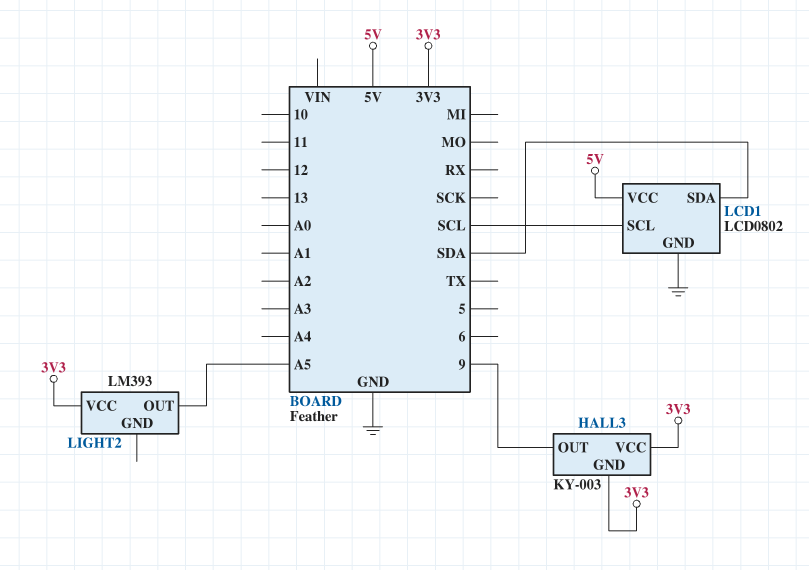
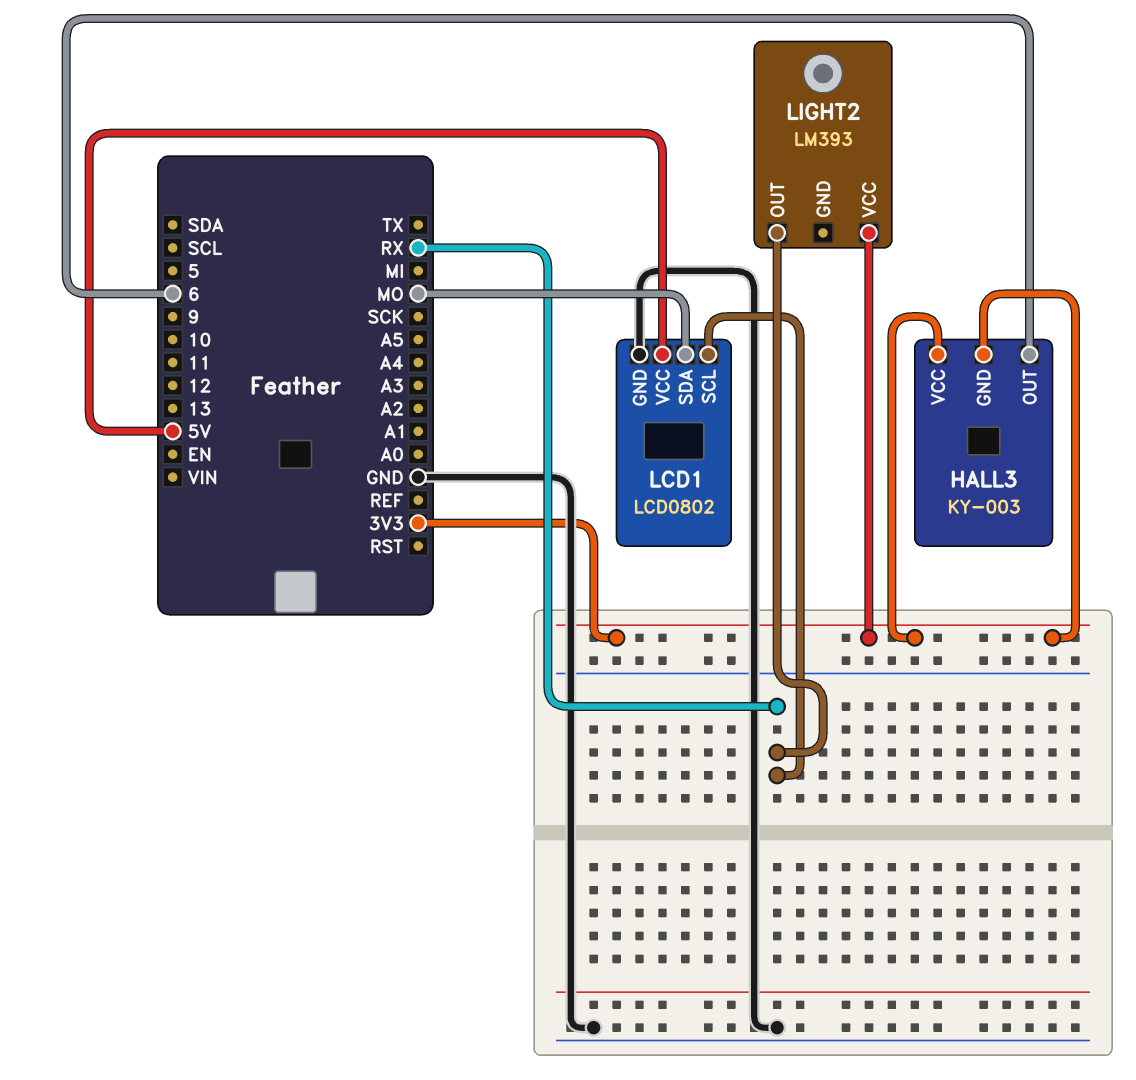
HALL3 pin OUT: 9 -> 6
LCD1 pin SCL: SCL -> RX
LCD1 pin SDA: SDA -> MO
LIGHT2 pin OUT: A5 -> RX

